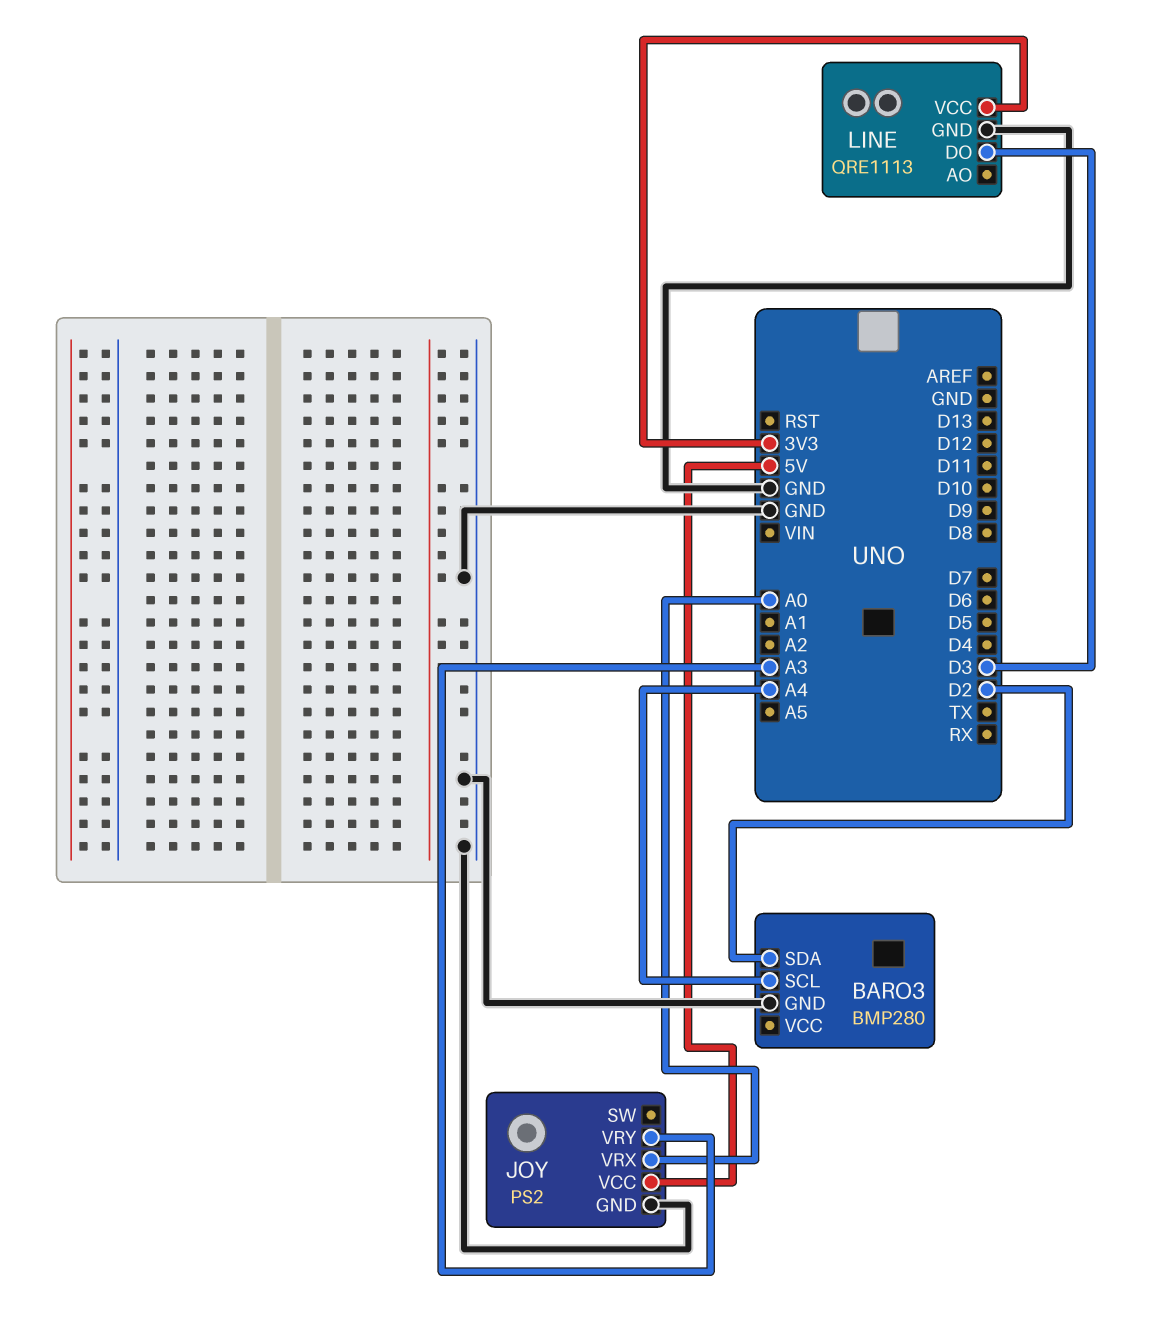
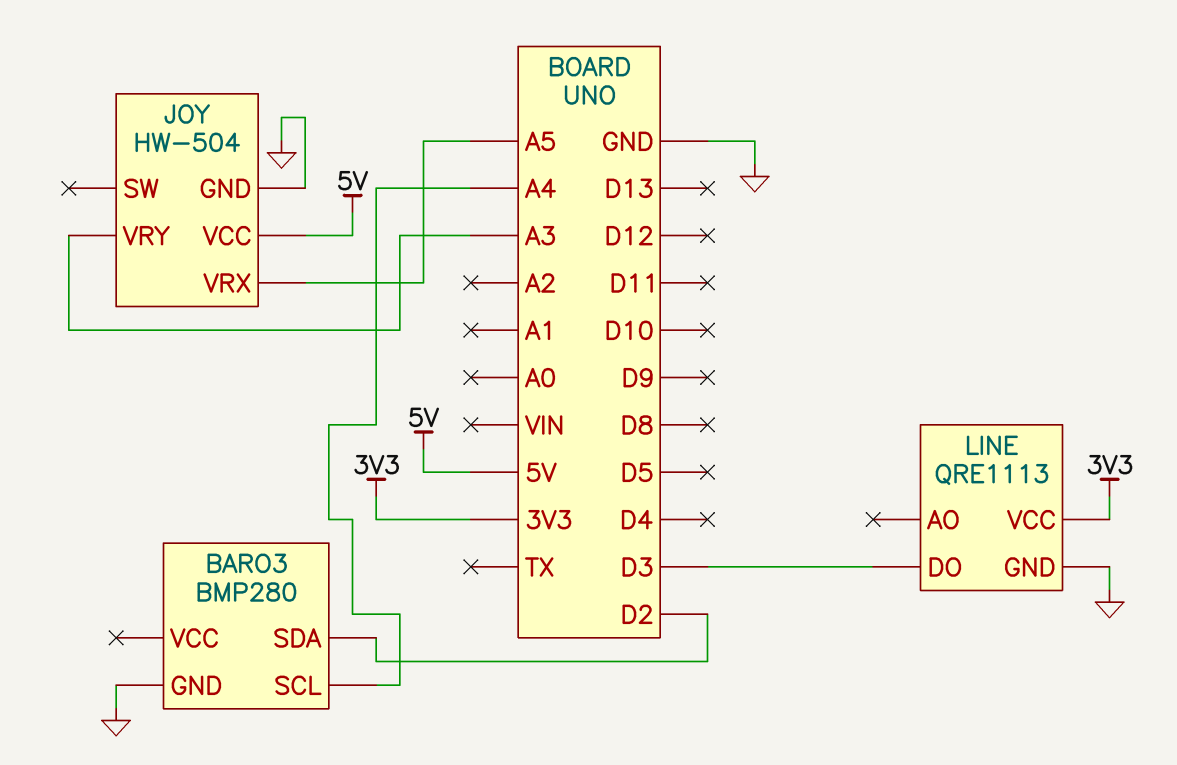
JOY: PS2 -> HW-504
JOY pin VRX: A0 -> A5

